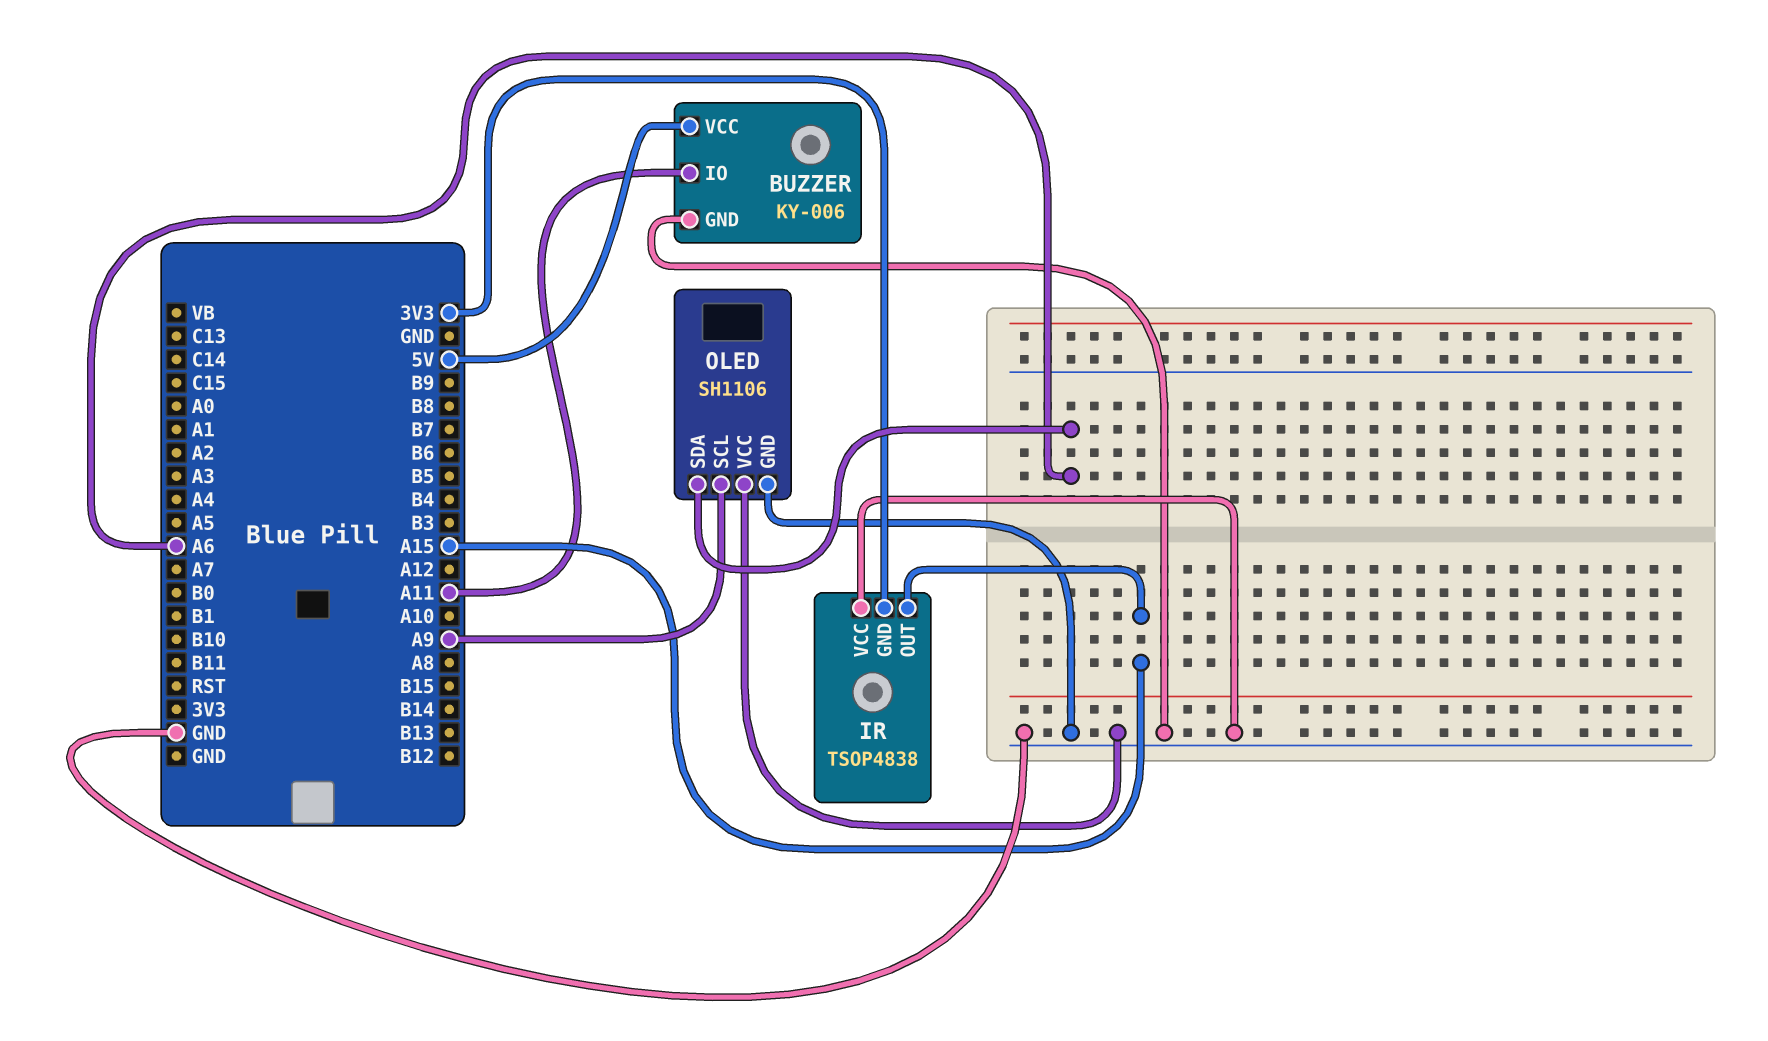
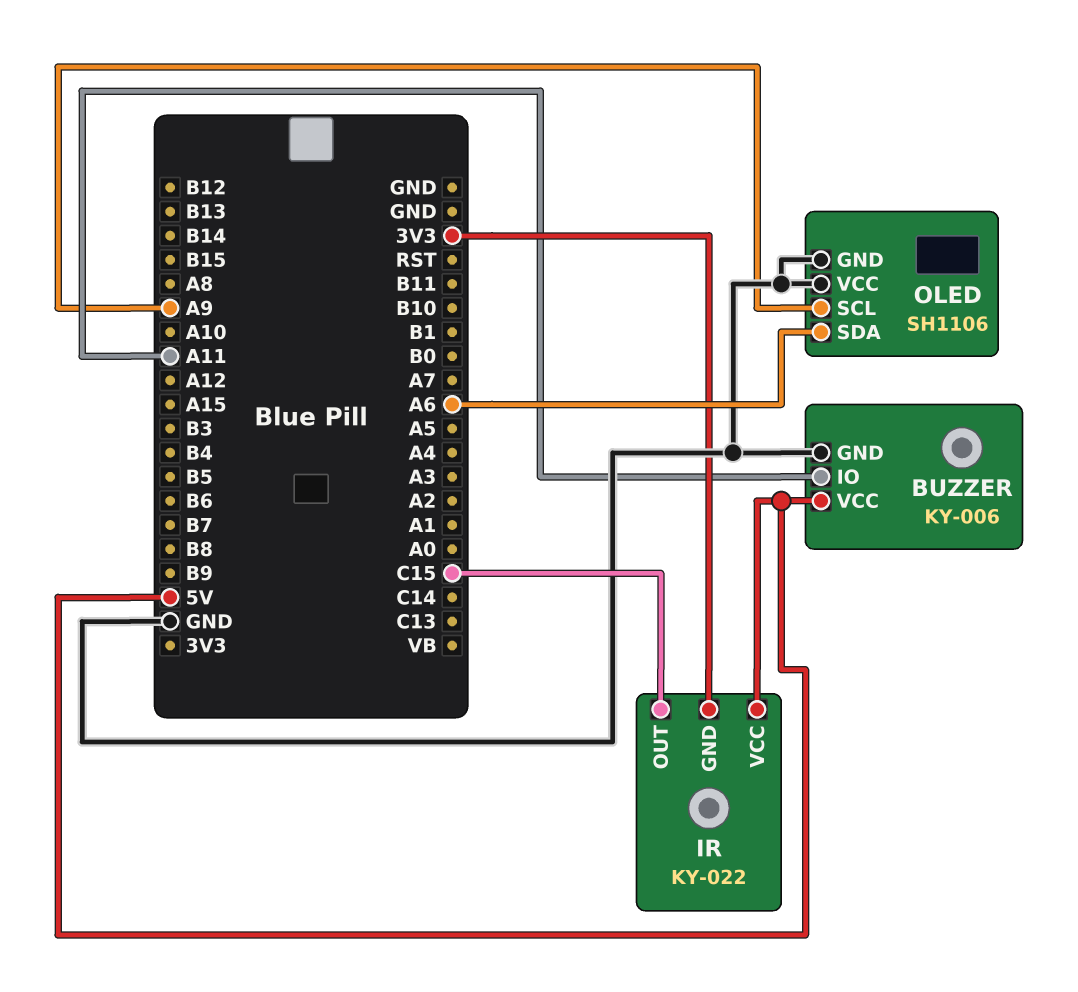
IR: TSOP4838 -> KY-022
IR pin OUT: A15 -> C15
IR pin VCC: GND -> 5V

